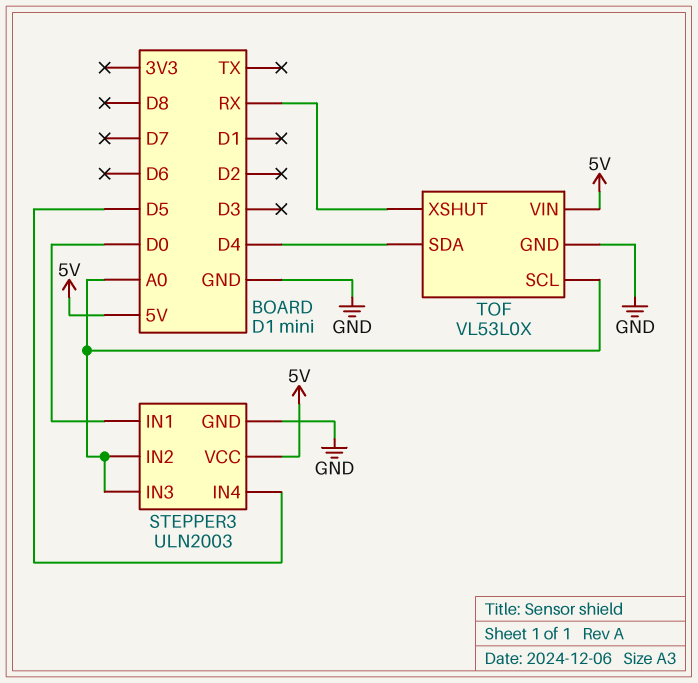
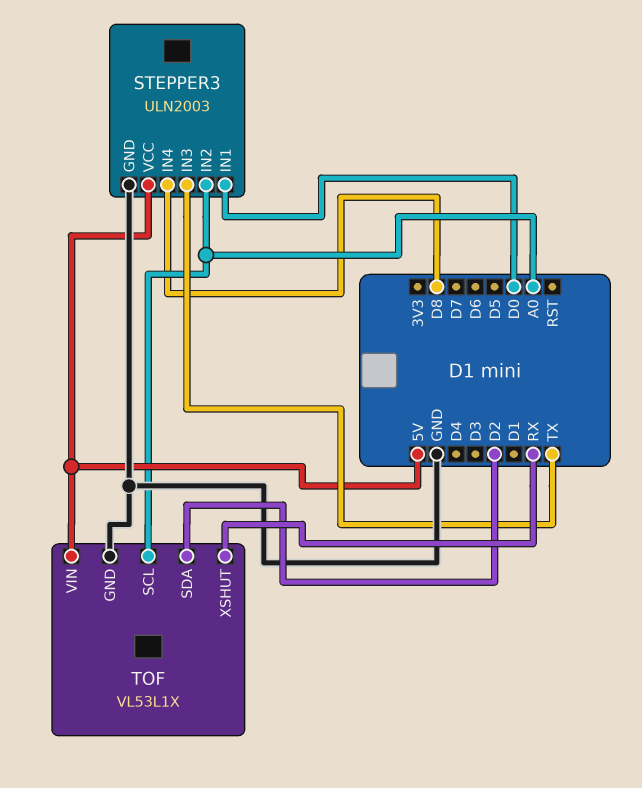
STEPPER3 pin IN3: A0 -> TX
STEPPER3 pin IN4: D5 -> D8
TOF: VL53L0X -> VL53L1X
TOF pin SDA: D4 -> D2

